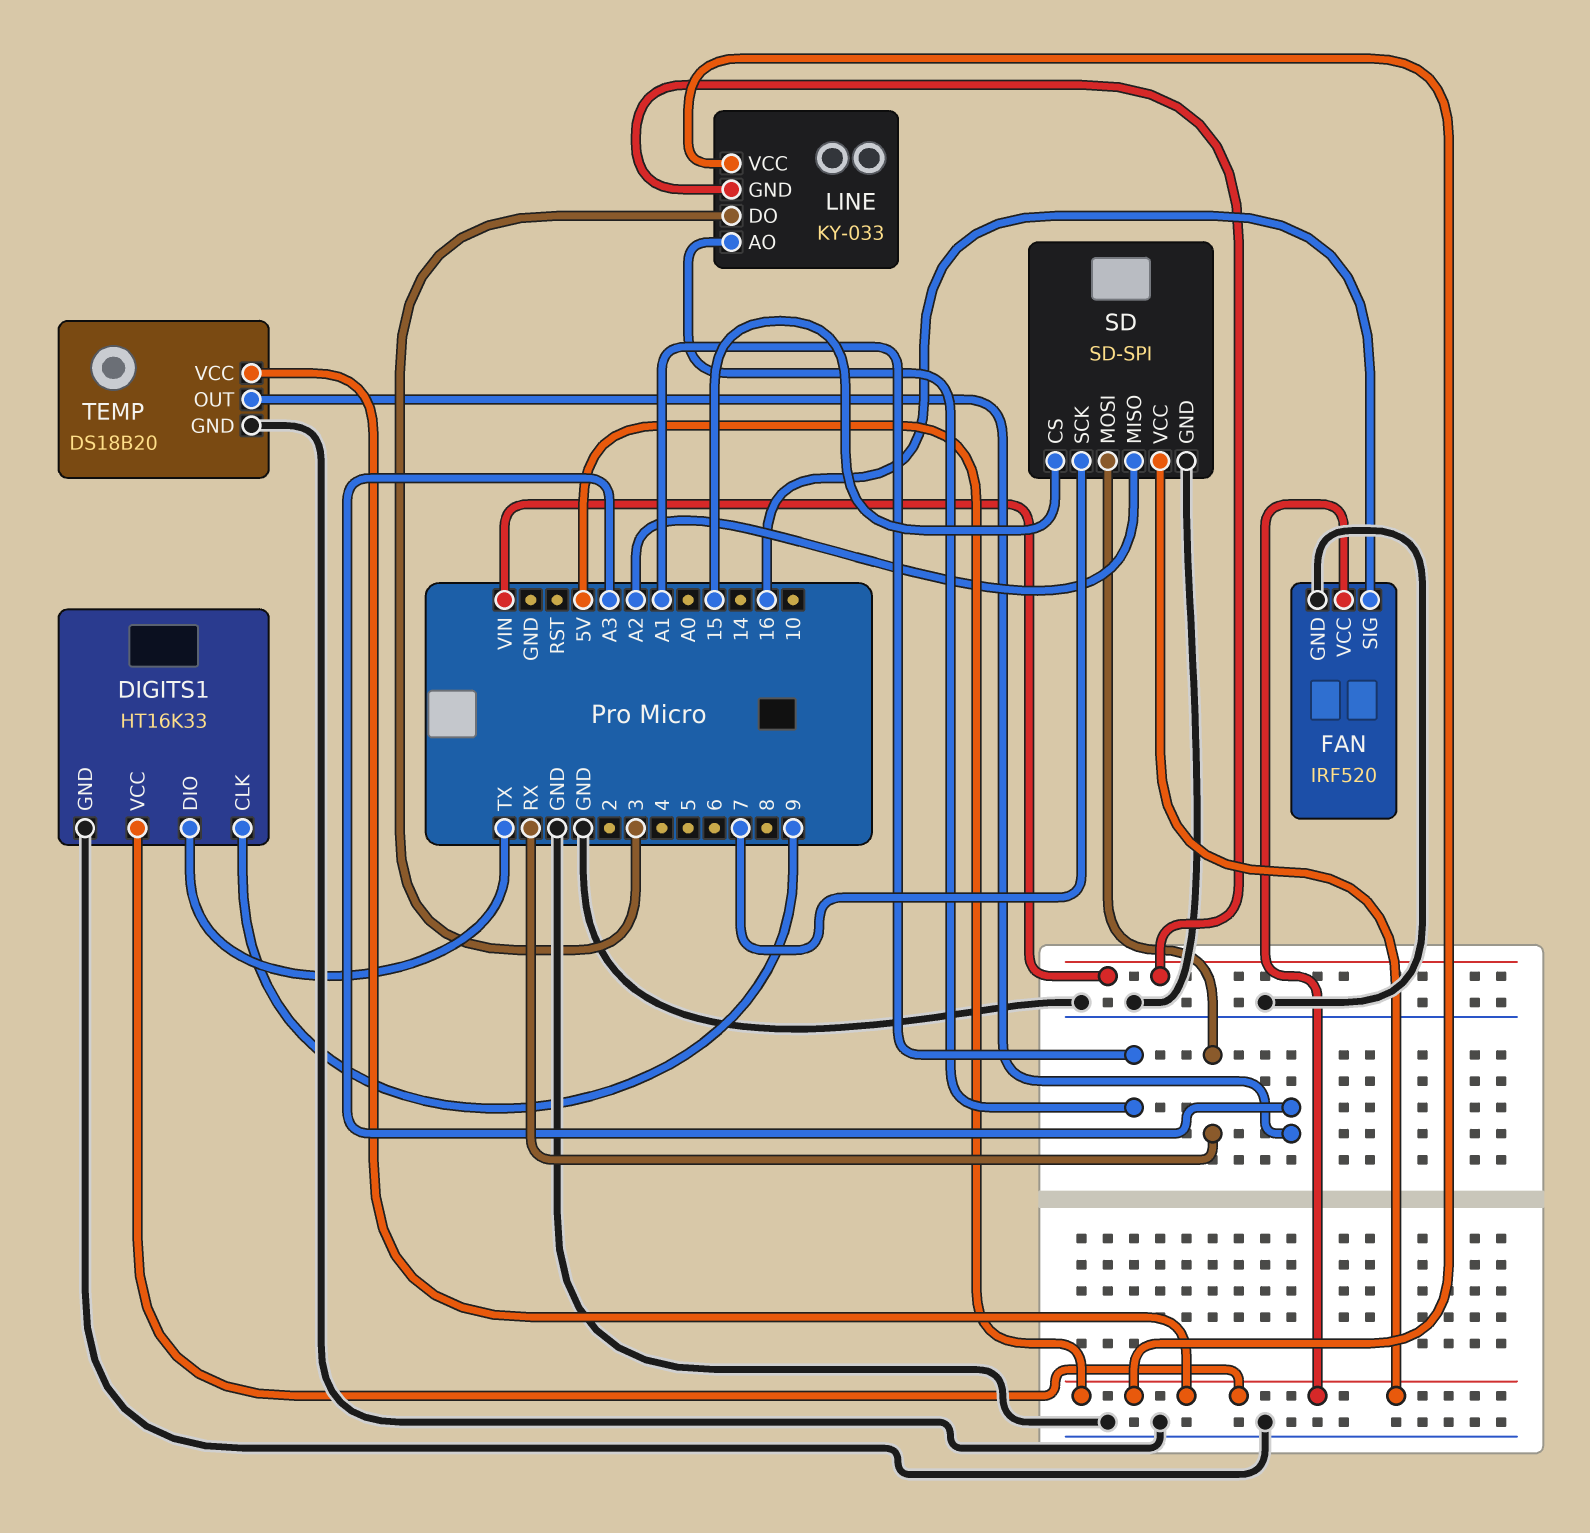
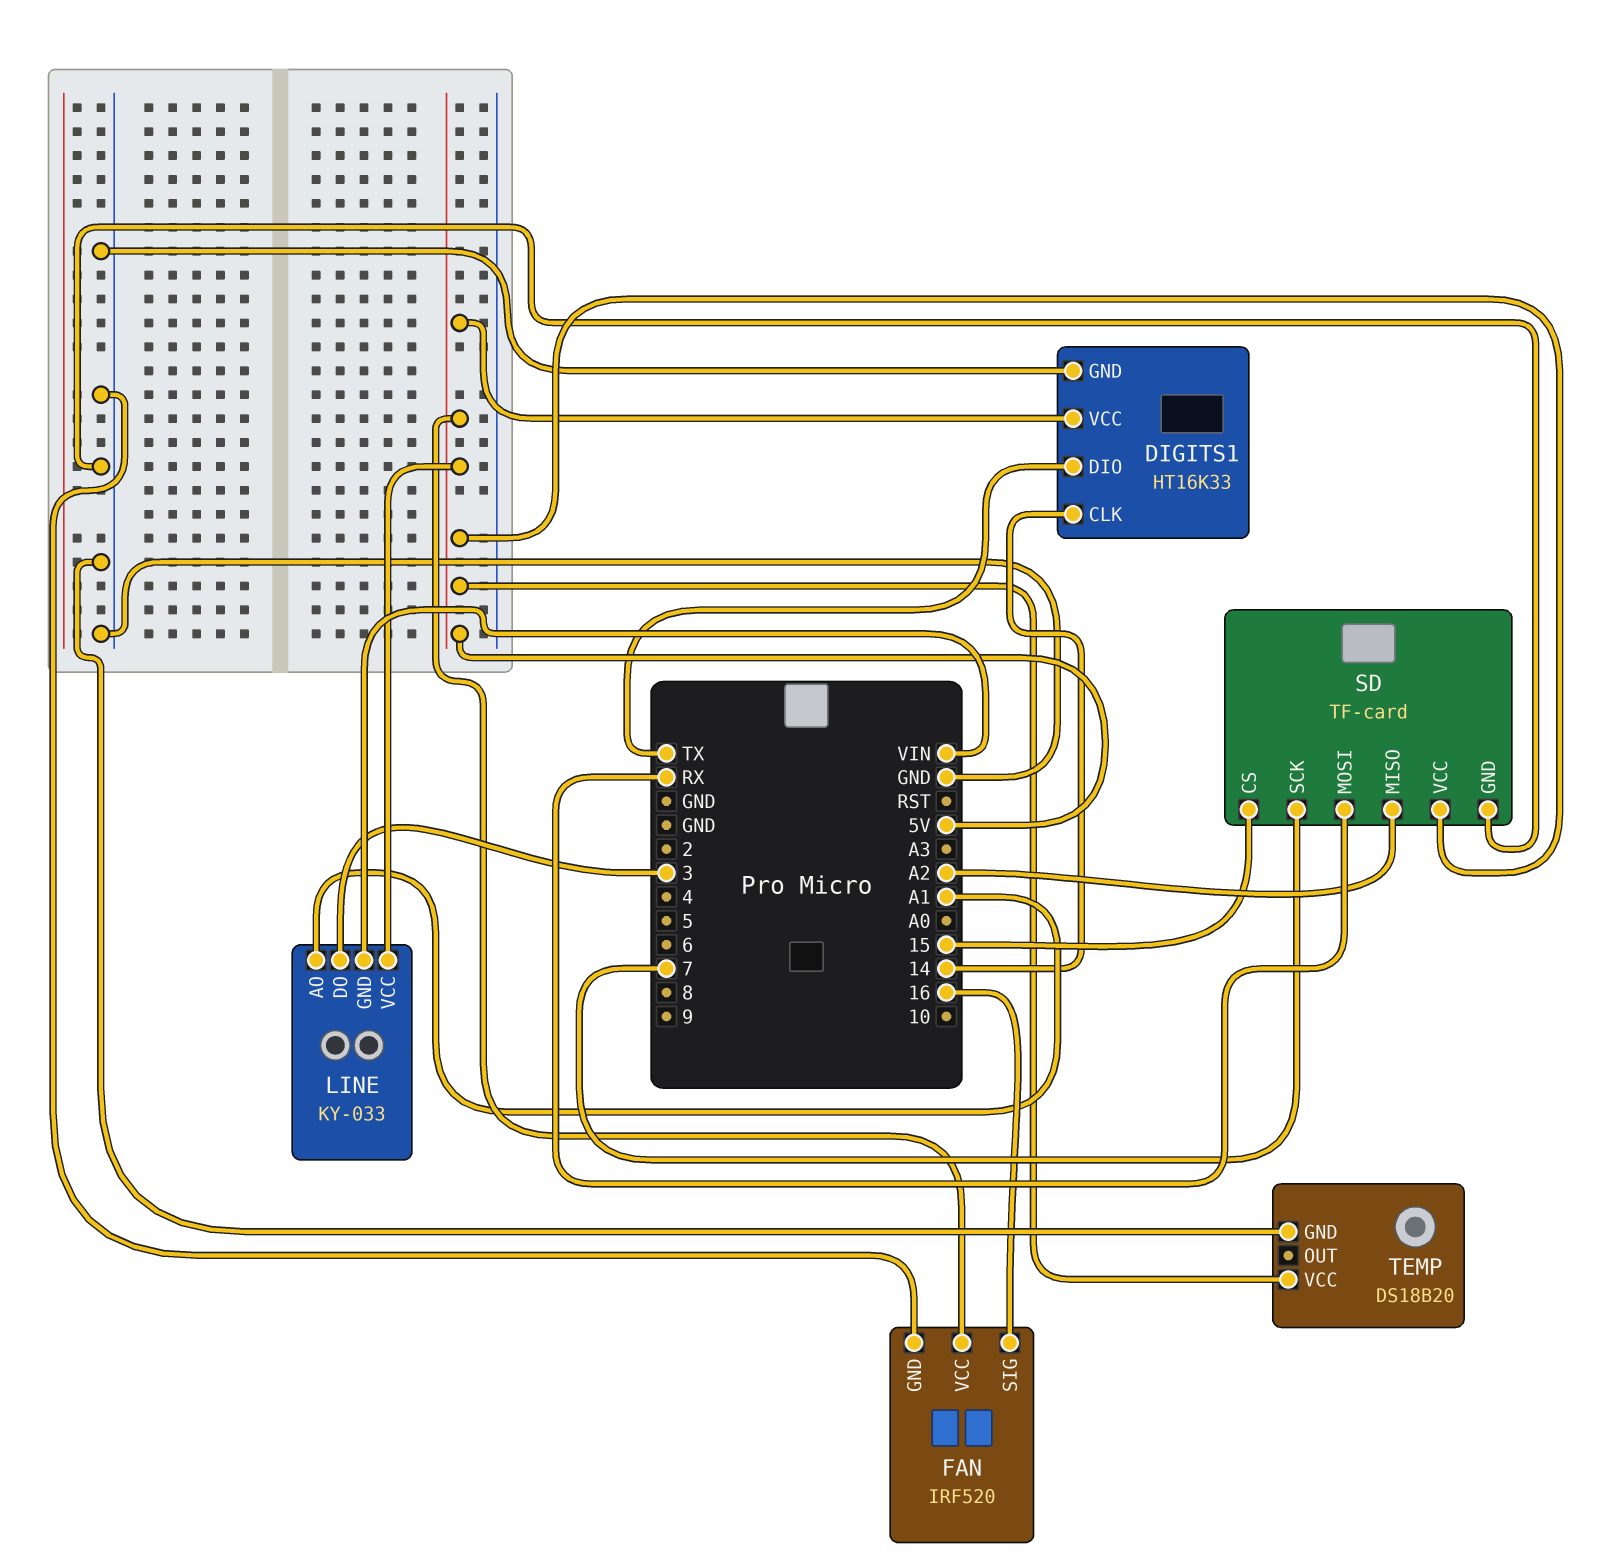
DIGITS1 pin CLK: 9 -> 14
SD: SD-SPI -> TF-card
TEMP pin OUT: A3 -> none

